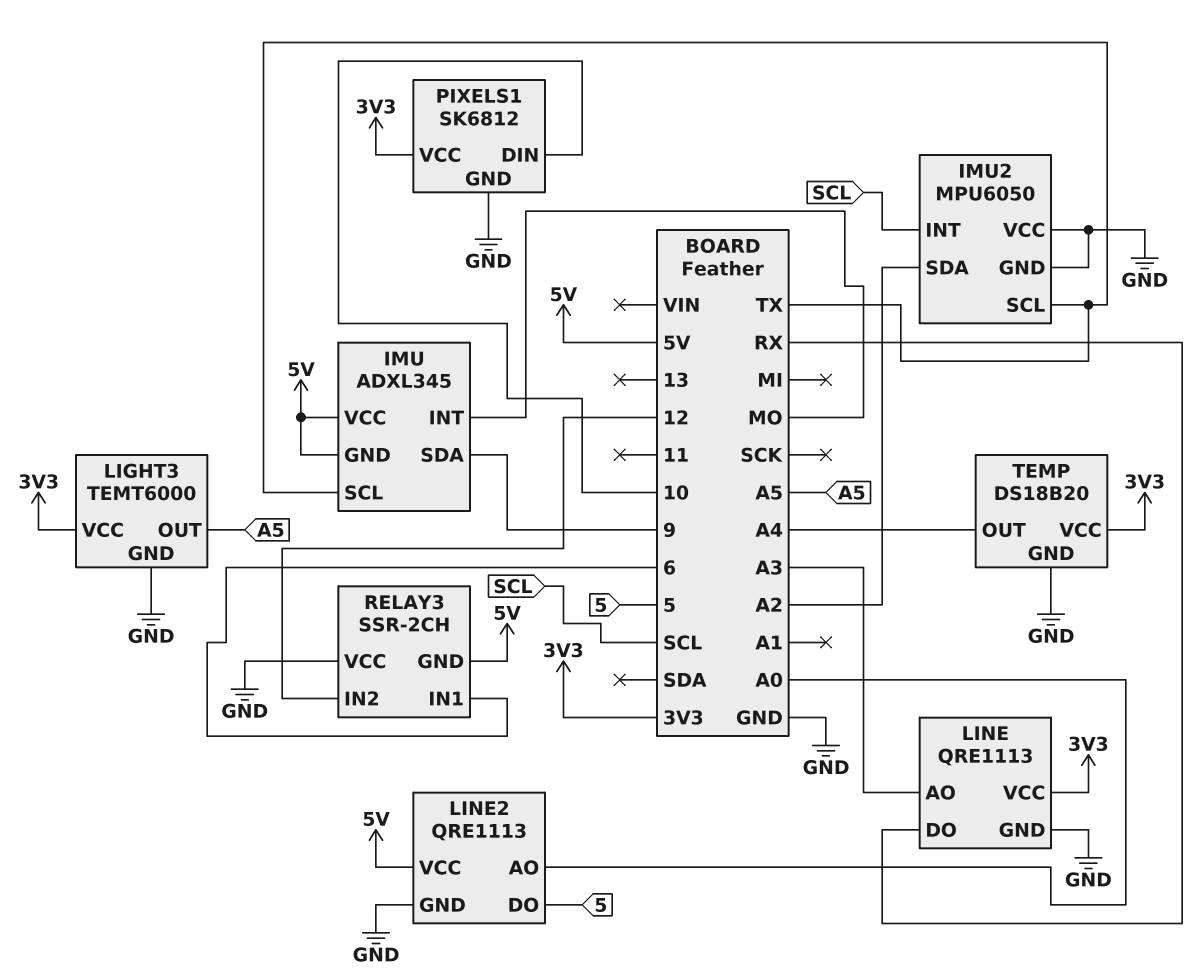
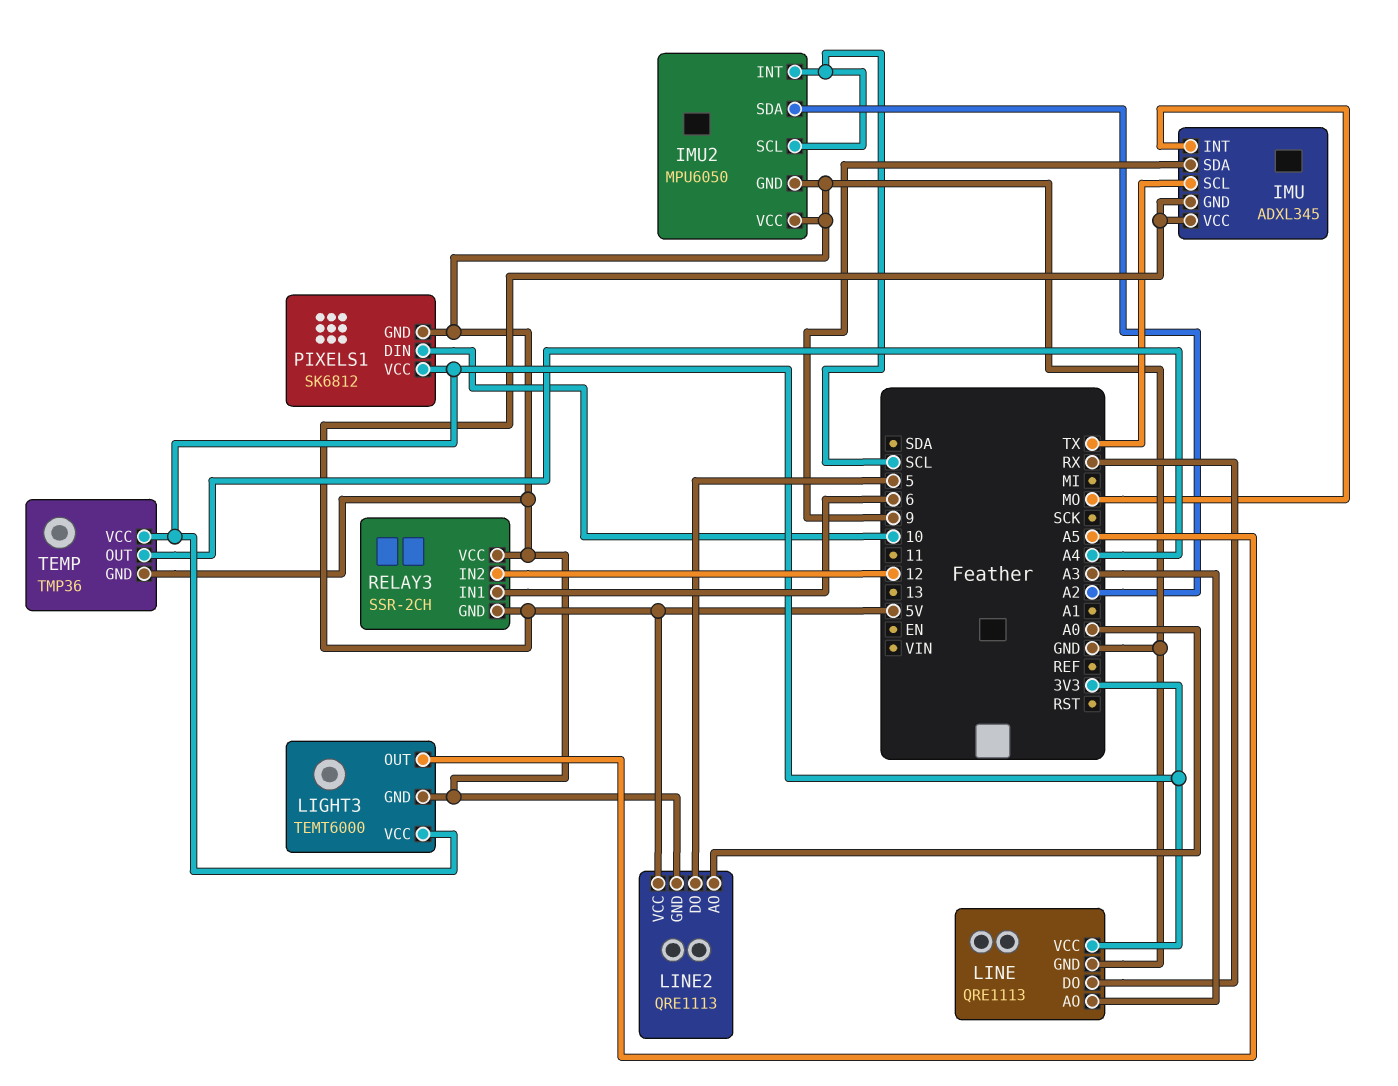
IMU2 pin SCL: TX -> SCL
TEMP: DS18B20 -> TMP36

